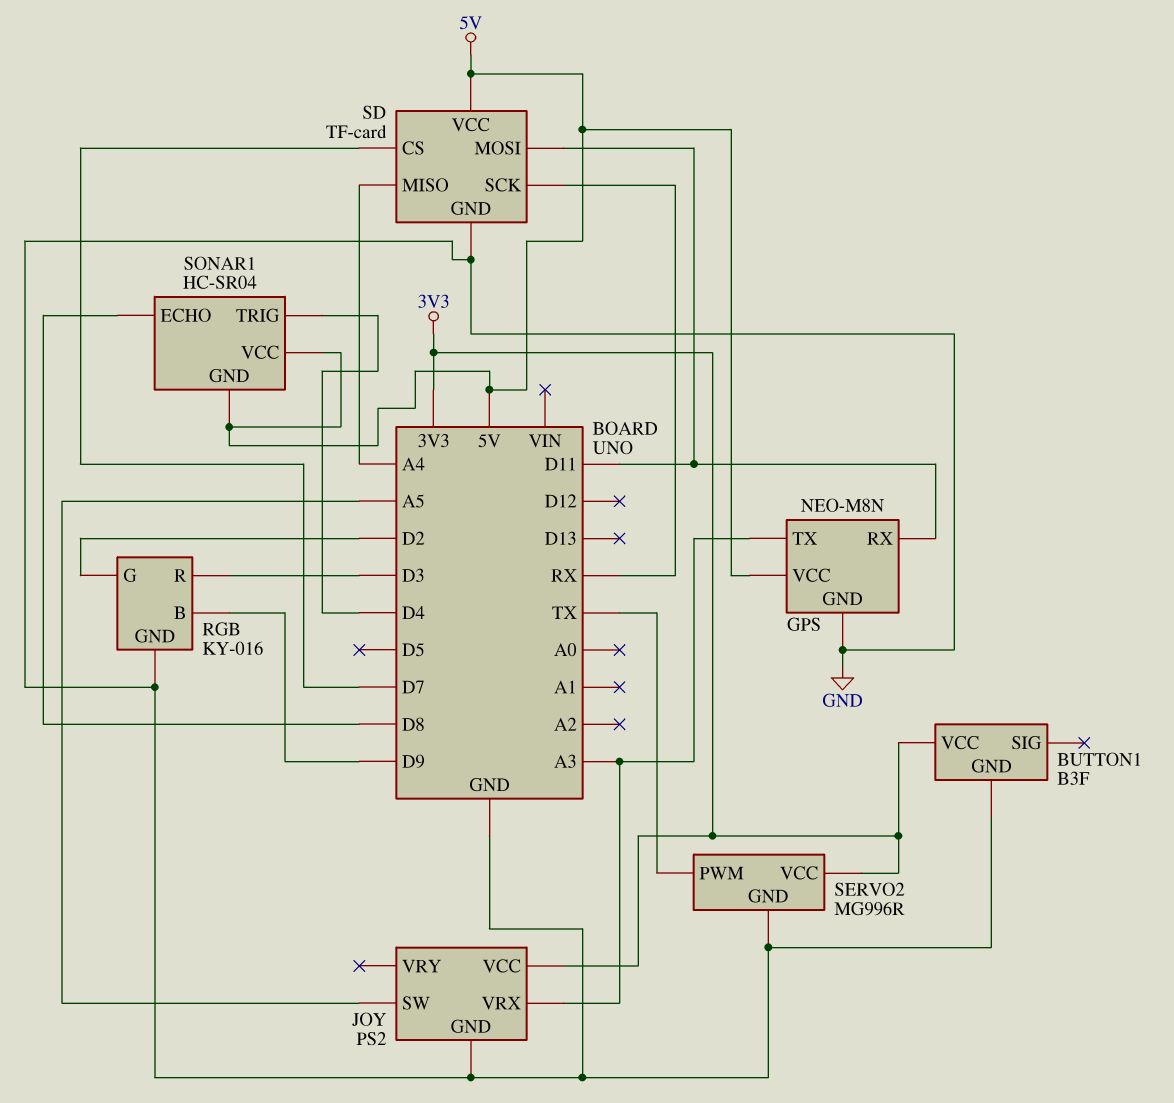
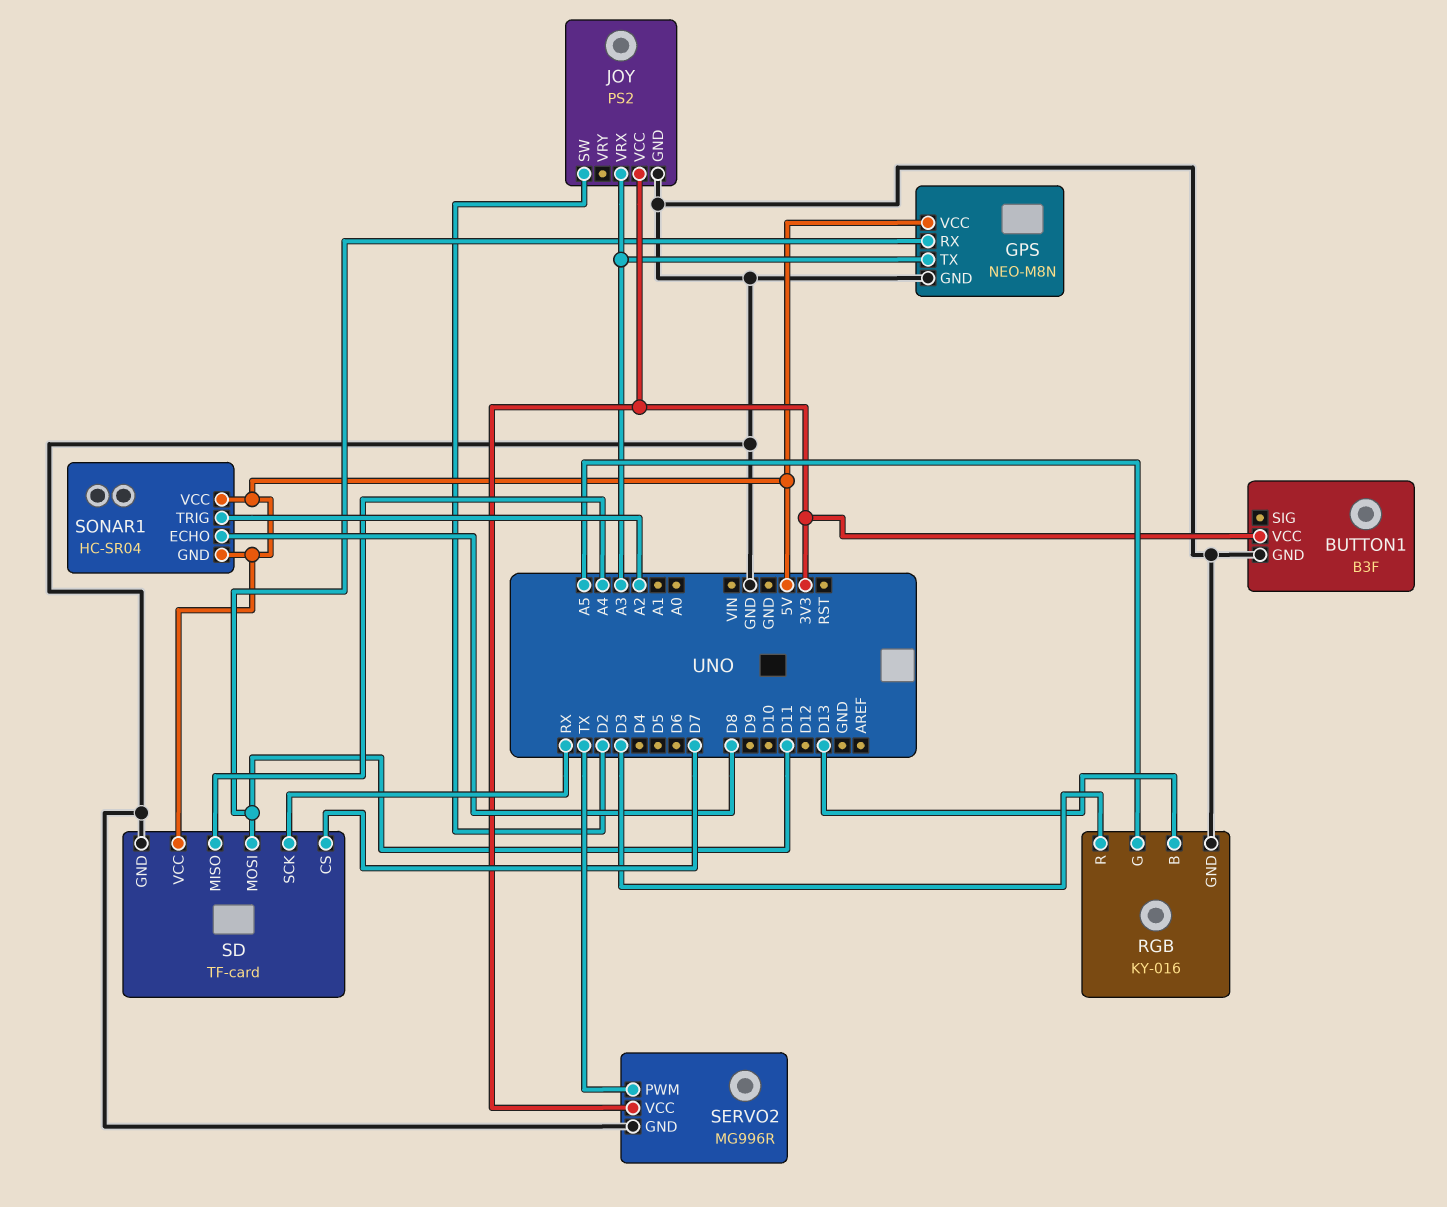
JOY pin SW: A5 -> D2
RGB pin B: D9 -> D13
RGB pin G: D2 -> A5
SONAR1 pin TRIG: D4 -> A2

